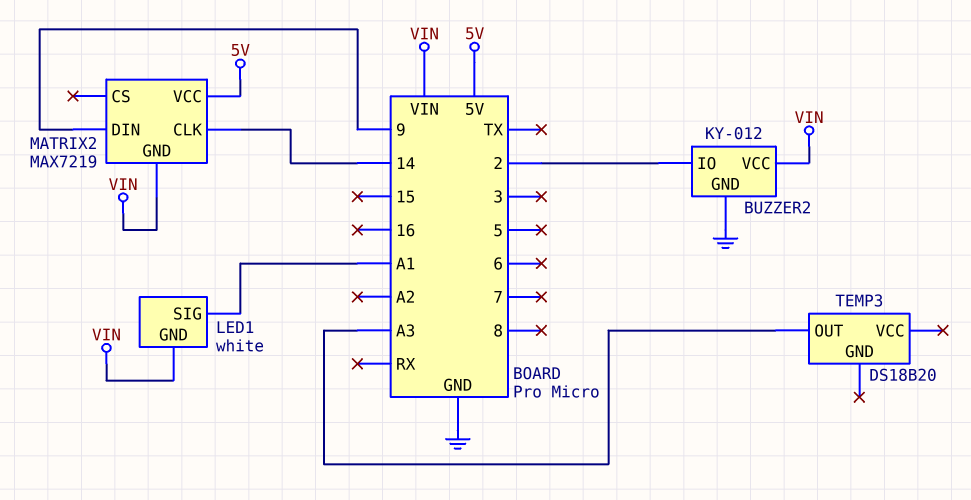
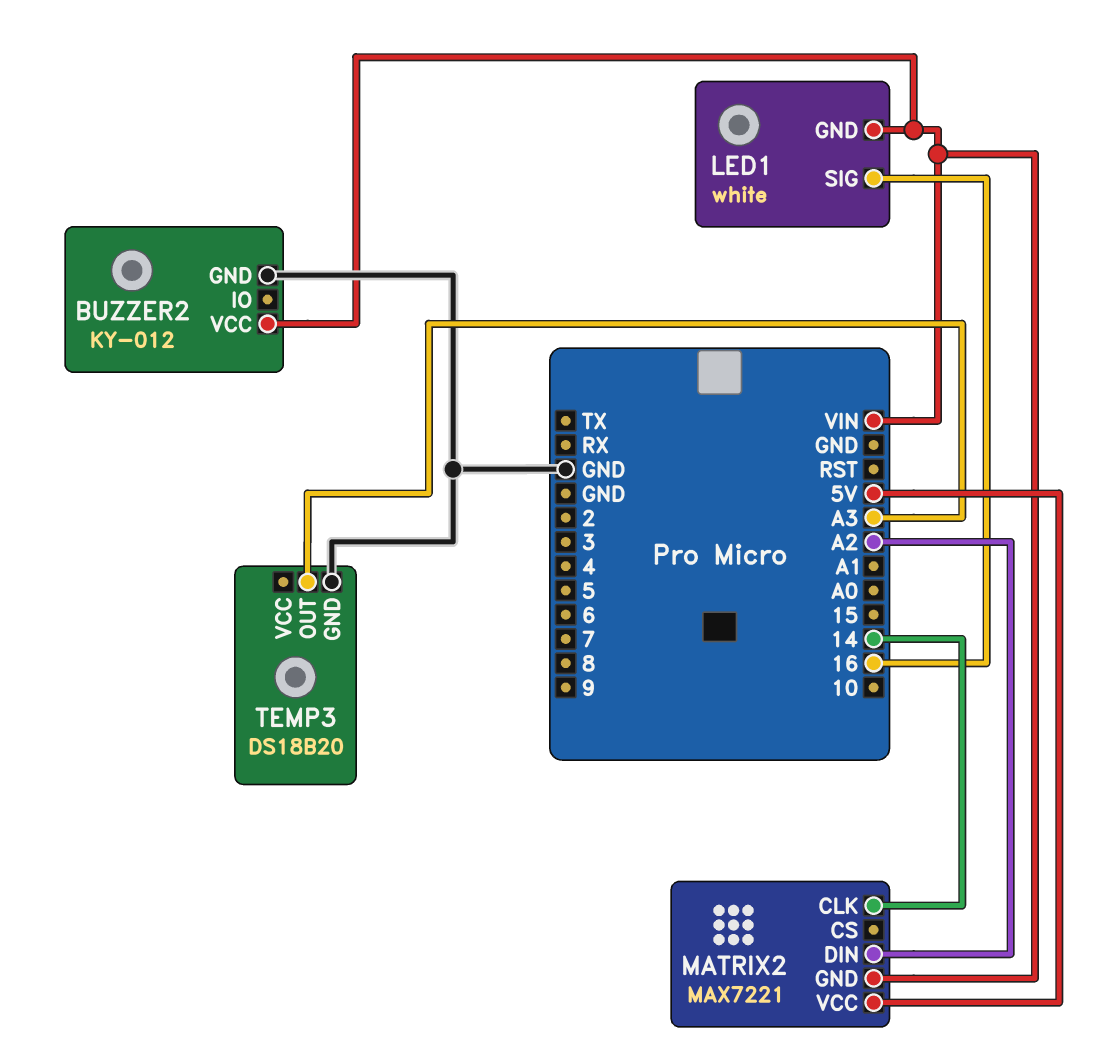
BUZZER2 pin IO: 2 -> none
LED1 pin SIG: A1 -> 16
MATRIX2: MAX7219 -> MAX7221
MATRIX2 pin DIN: 9 -> A2
TEMP3 pin GND: none -> GND

